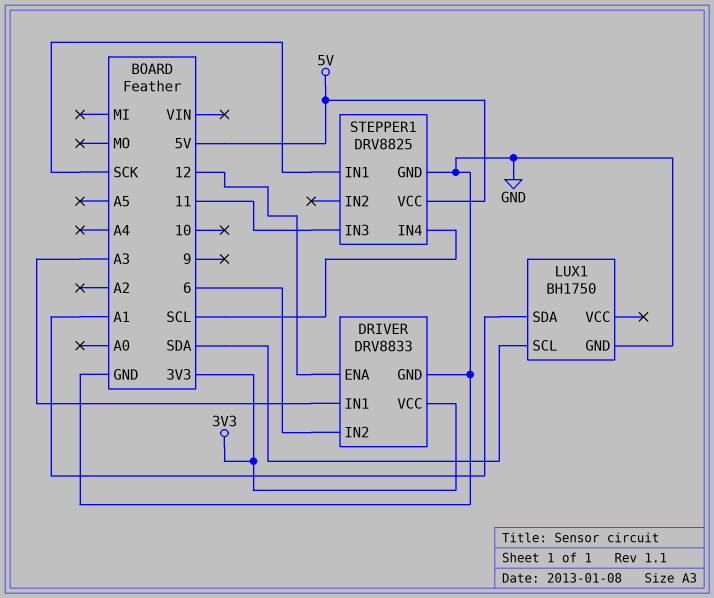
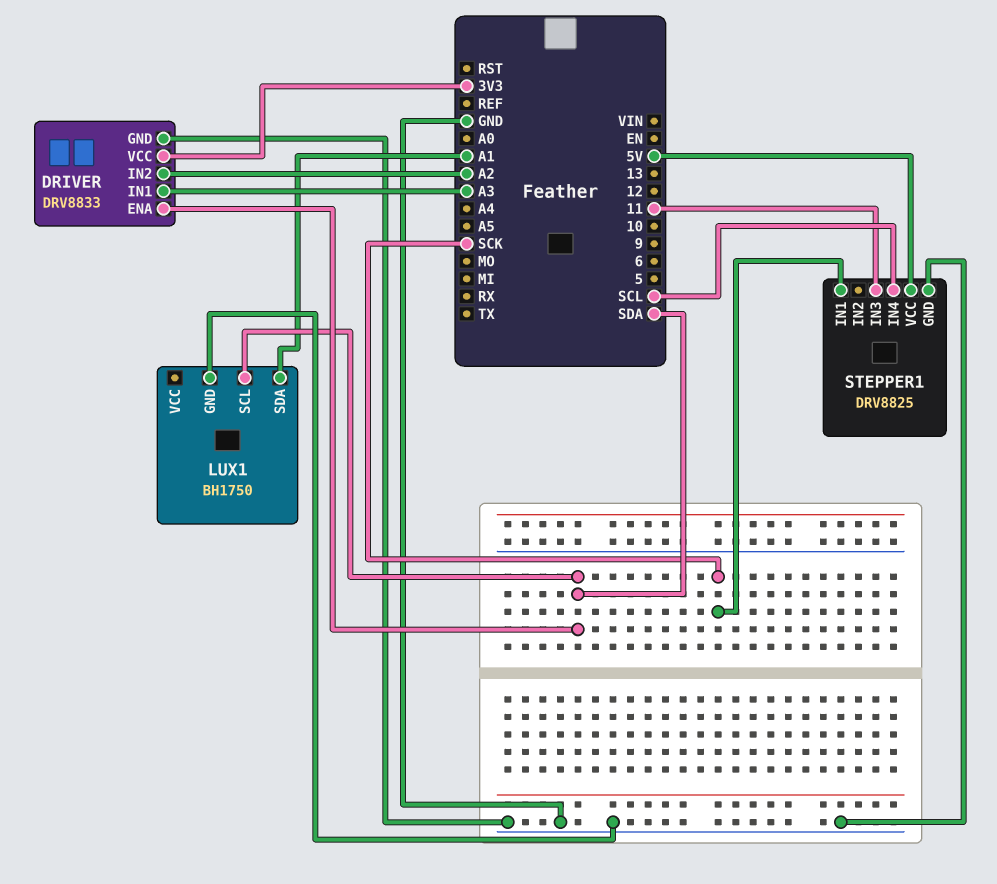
DRIVER pin ENA: 12 -> SDA
DRIVER pin IN2: 6 -> A2

